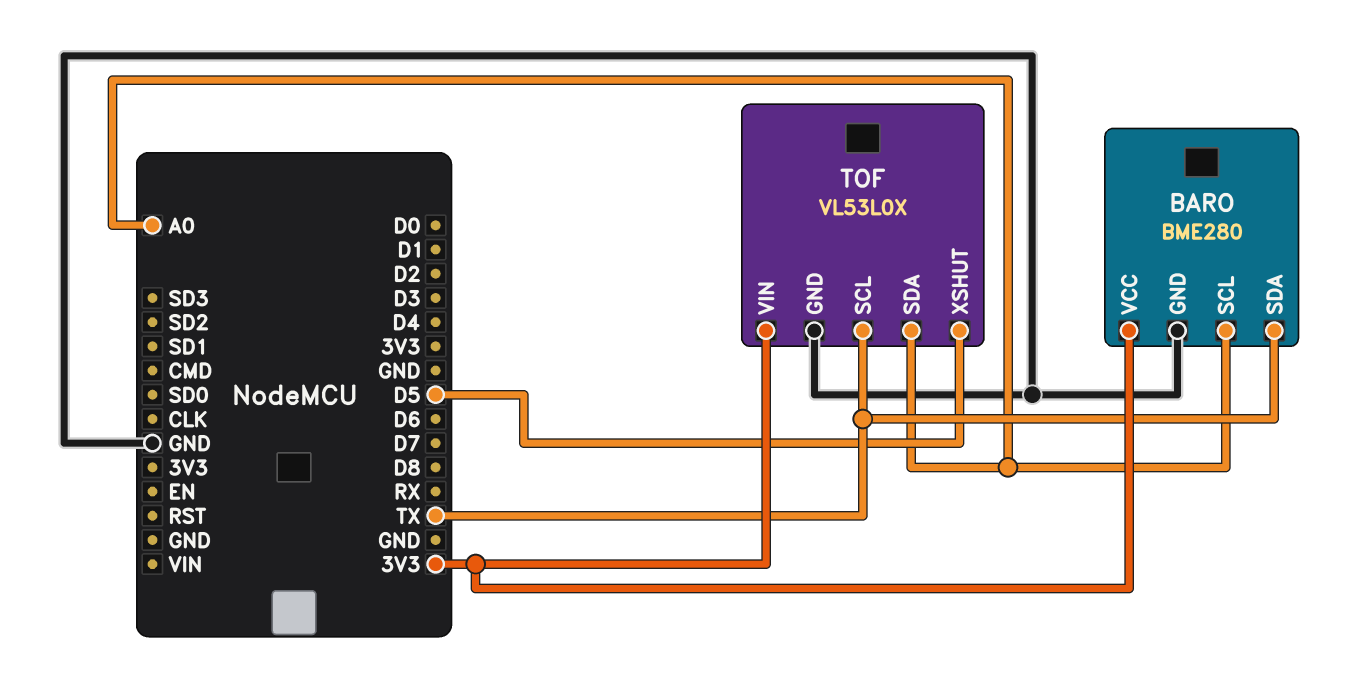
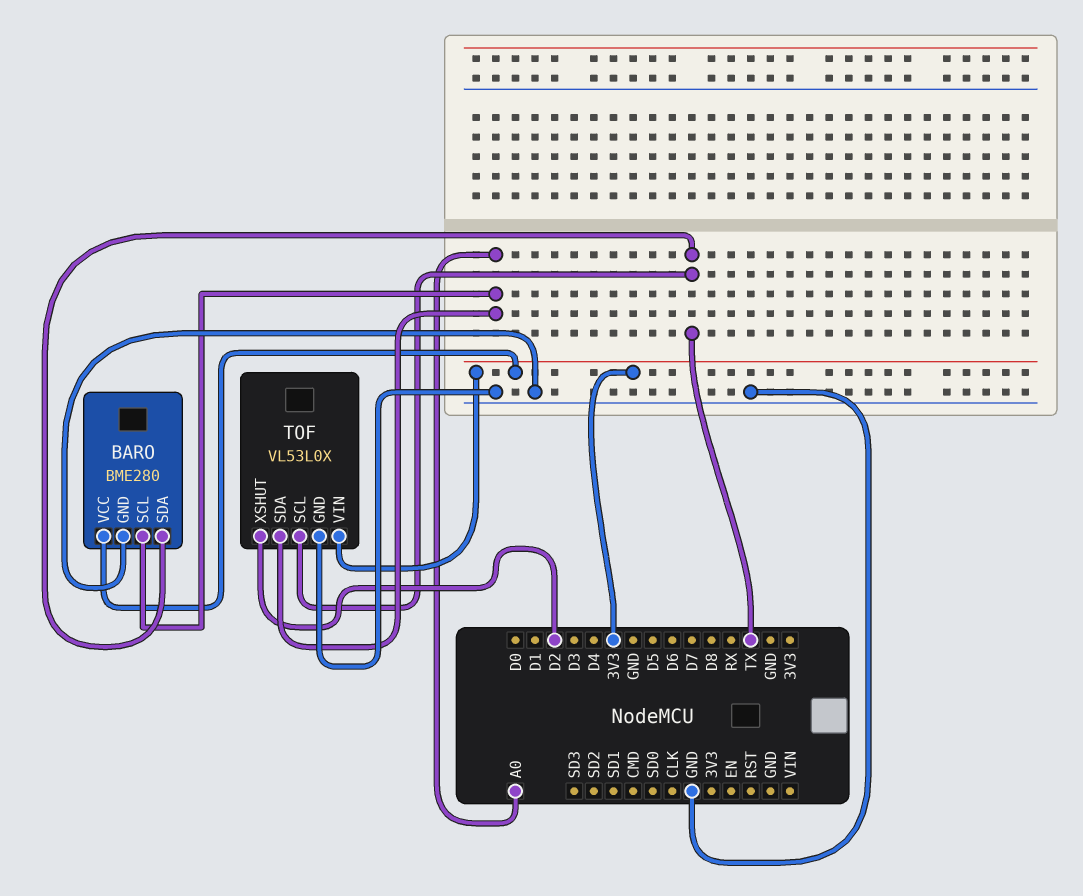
TOF pin XSHUT: D5 -> D2

